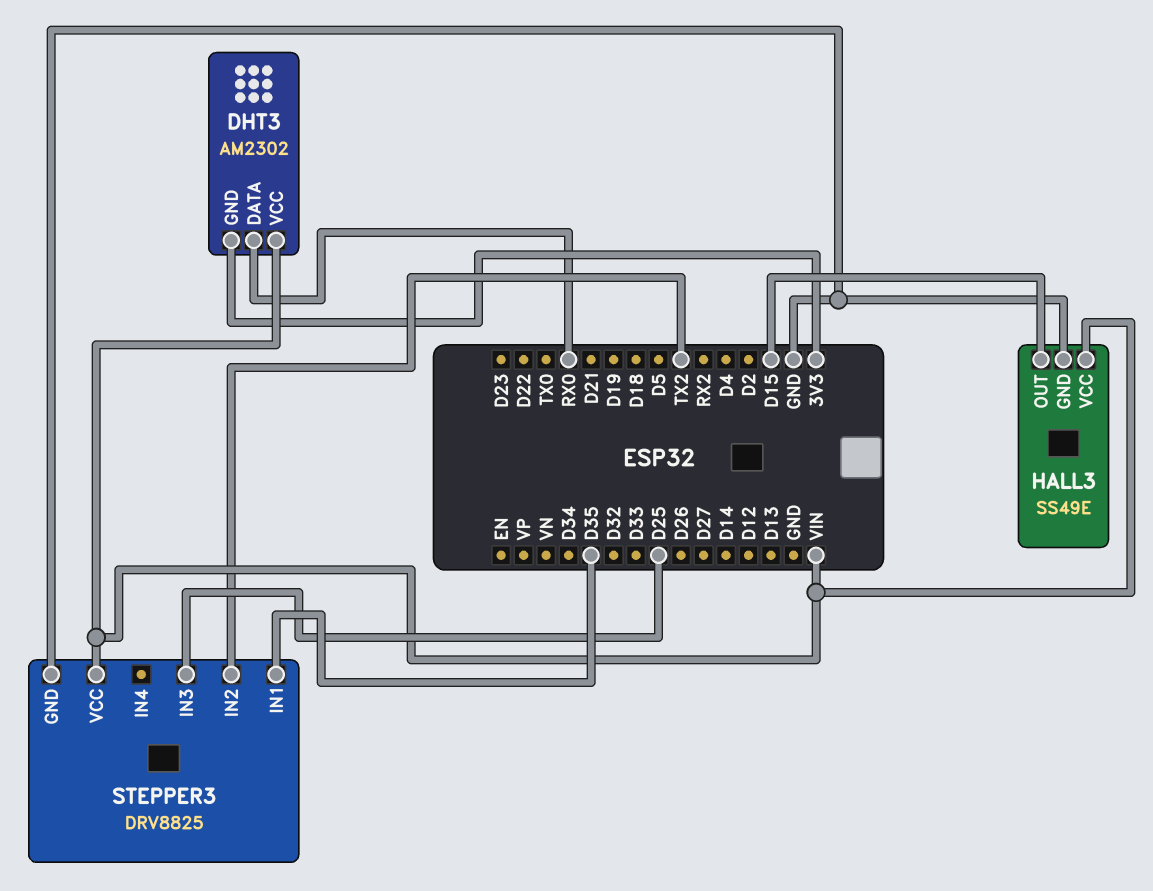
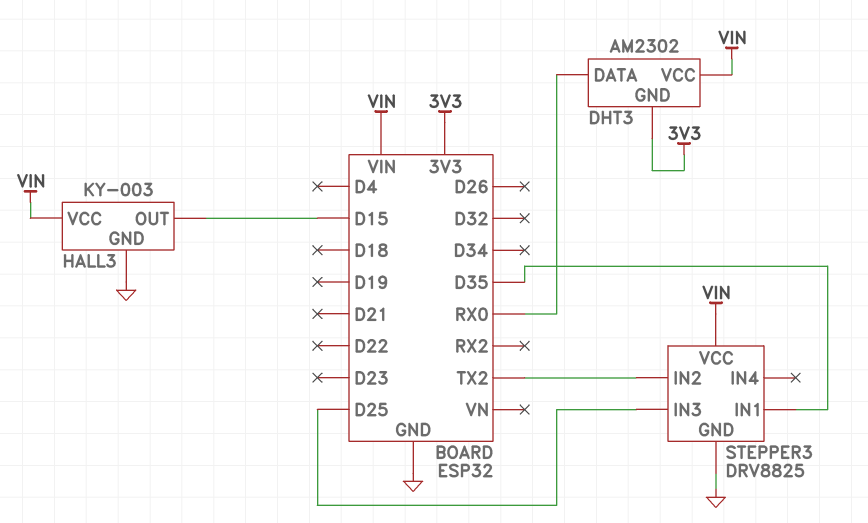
HALL3: SS49E -> KY-003

